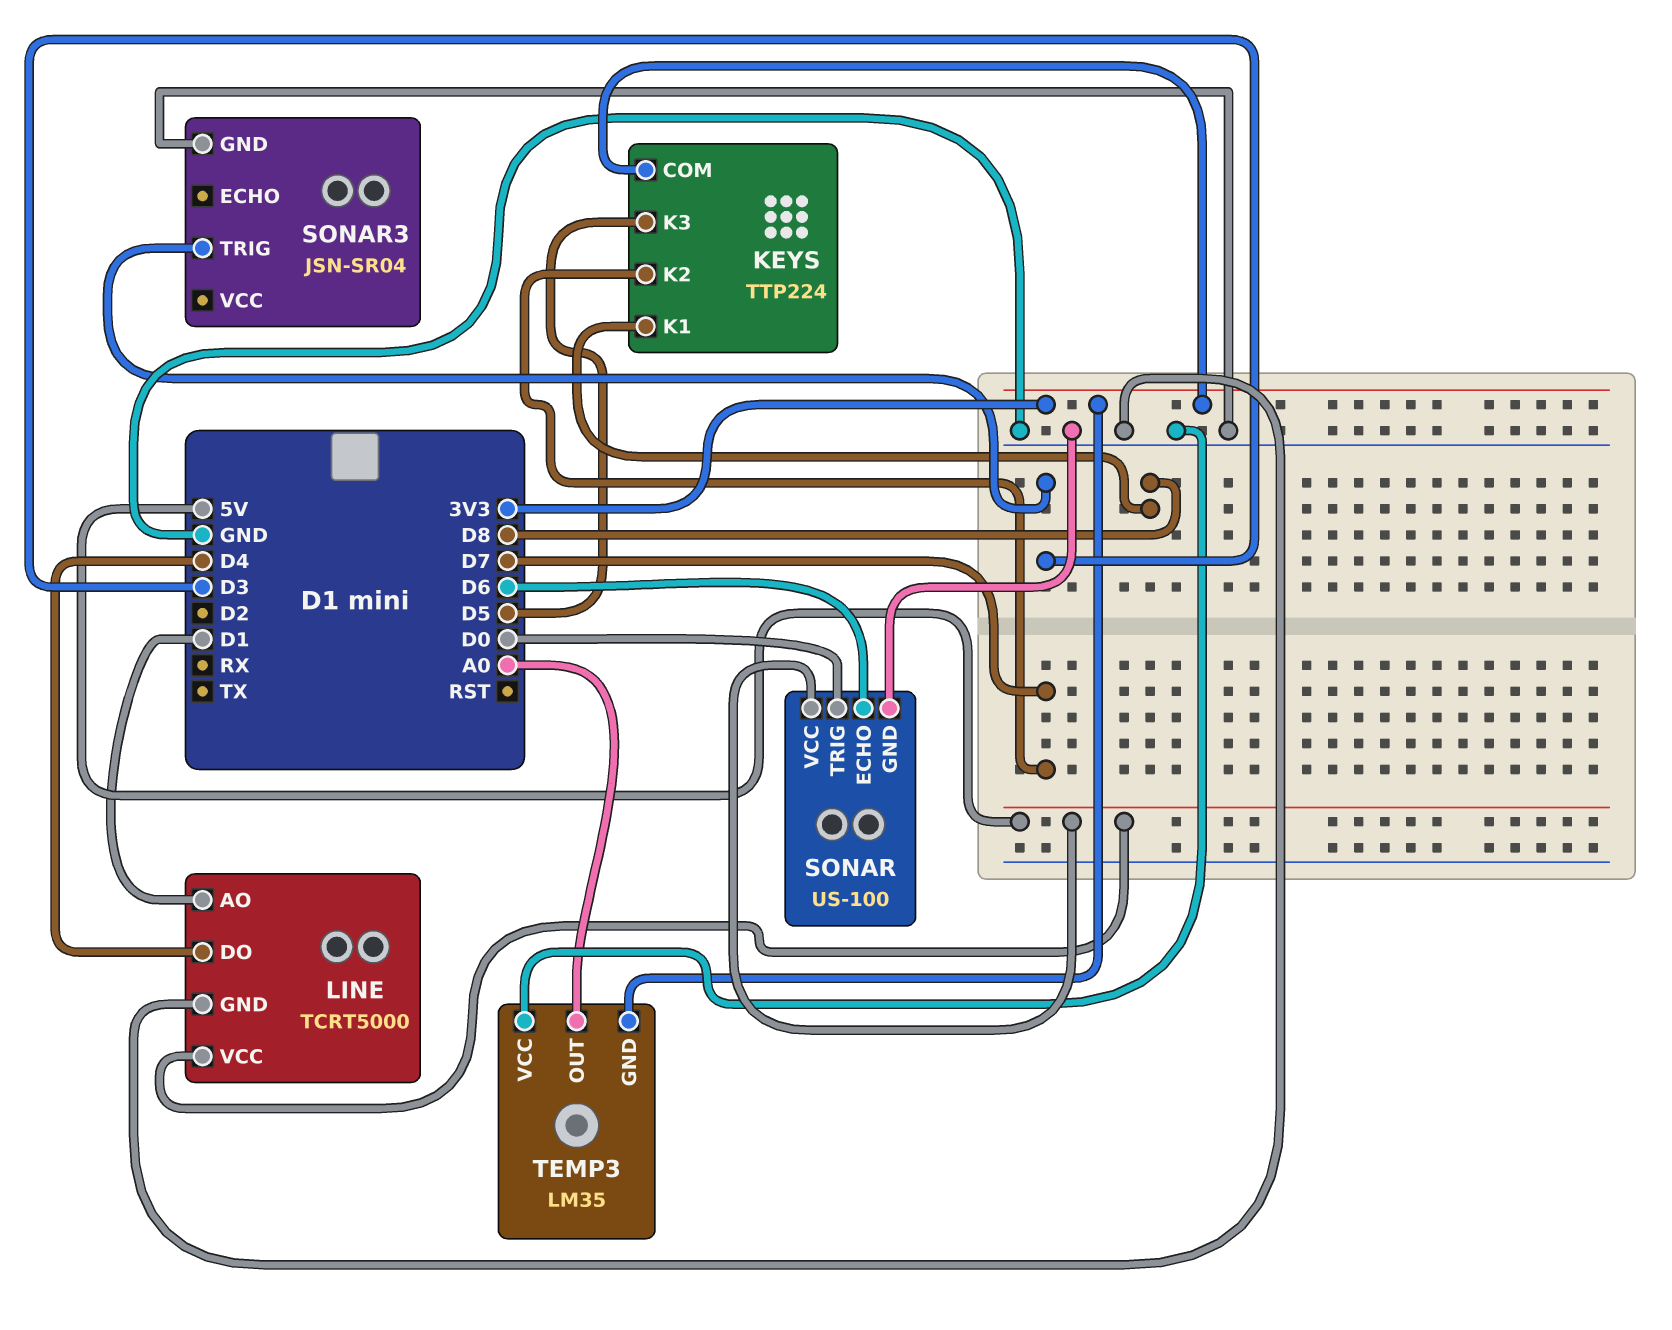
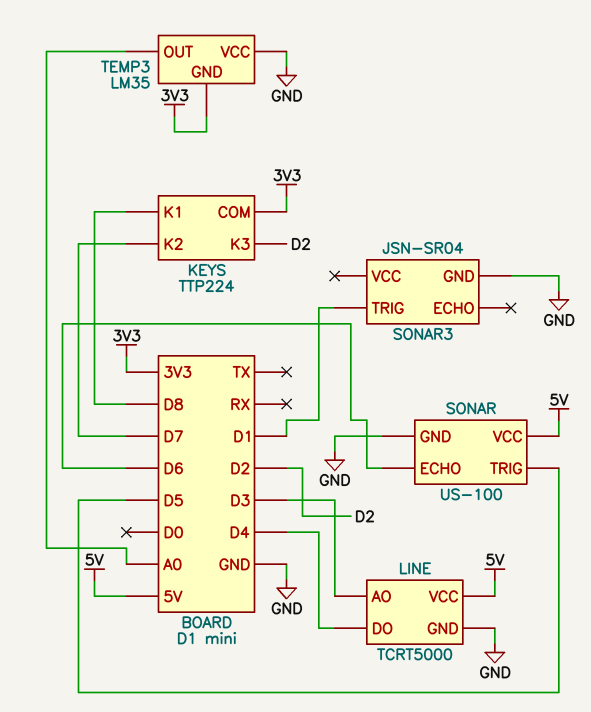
KEYS pin K3: D5 -> D2
LINE pin AO: D1 -> D3
SONAR pin TRIG: D0 -> D5
SONAR3 pin TRIG: D3 -> D1

